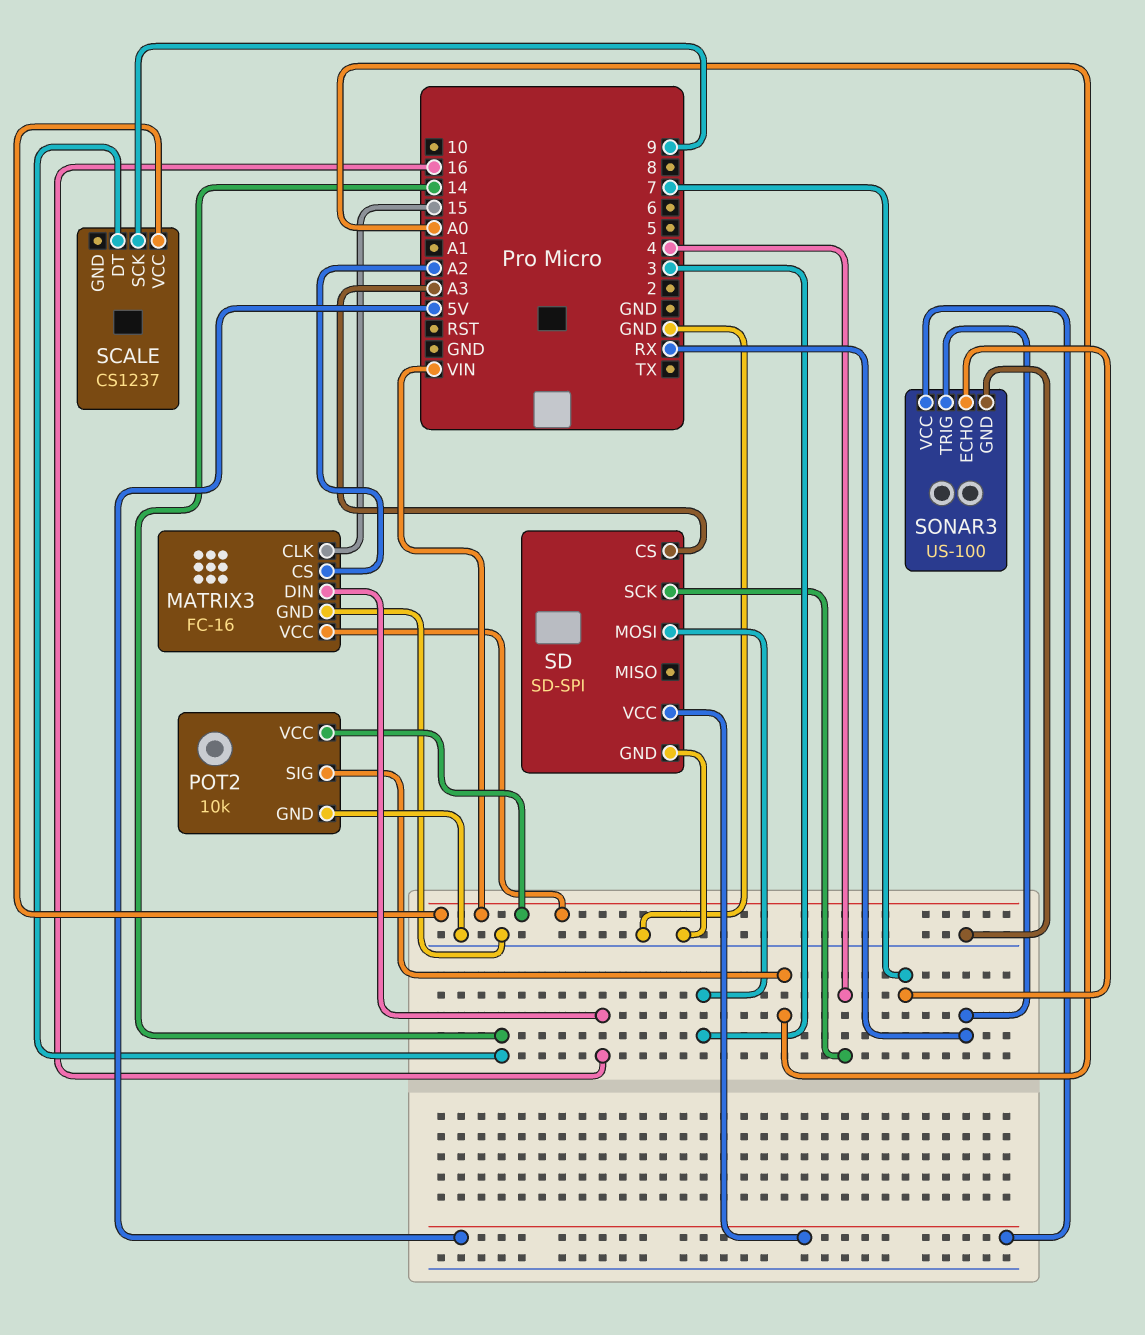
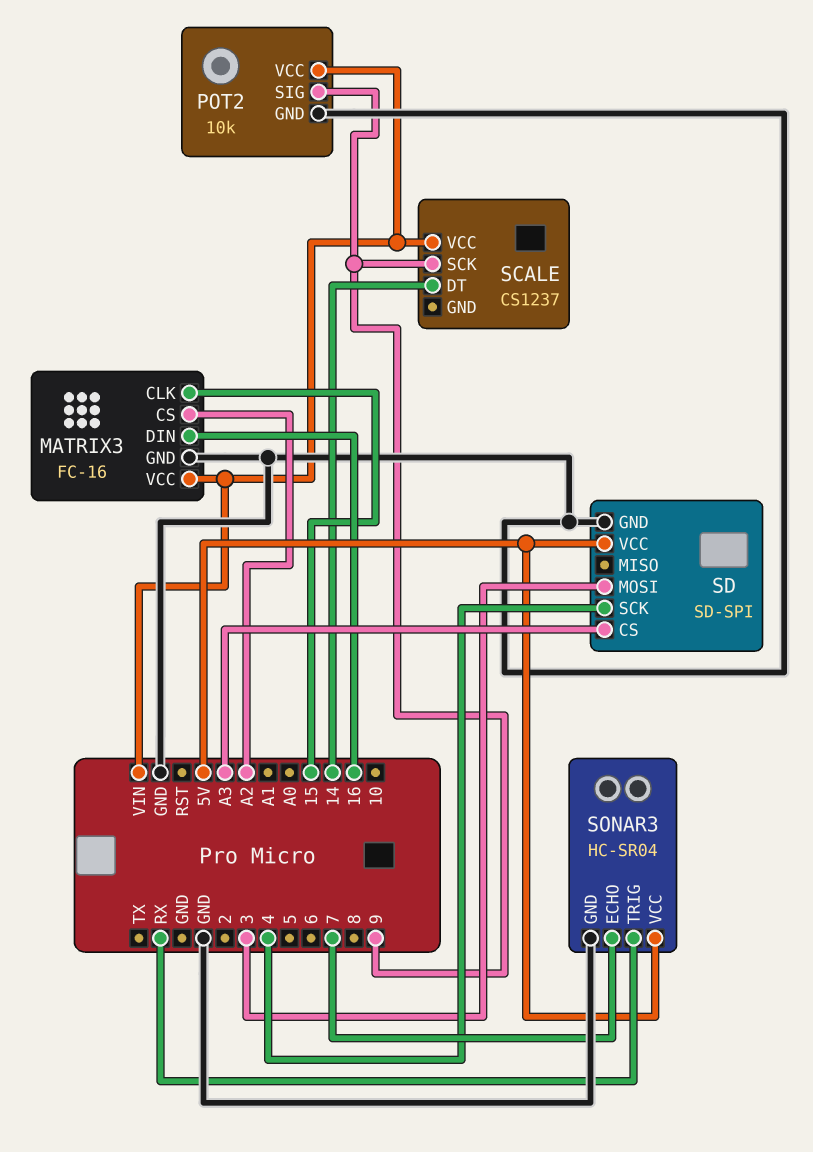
POT2 pin SIG: A0 -> 9
SONAR3: US-100 -> HC-SR04

